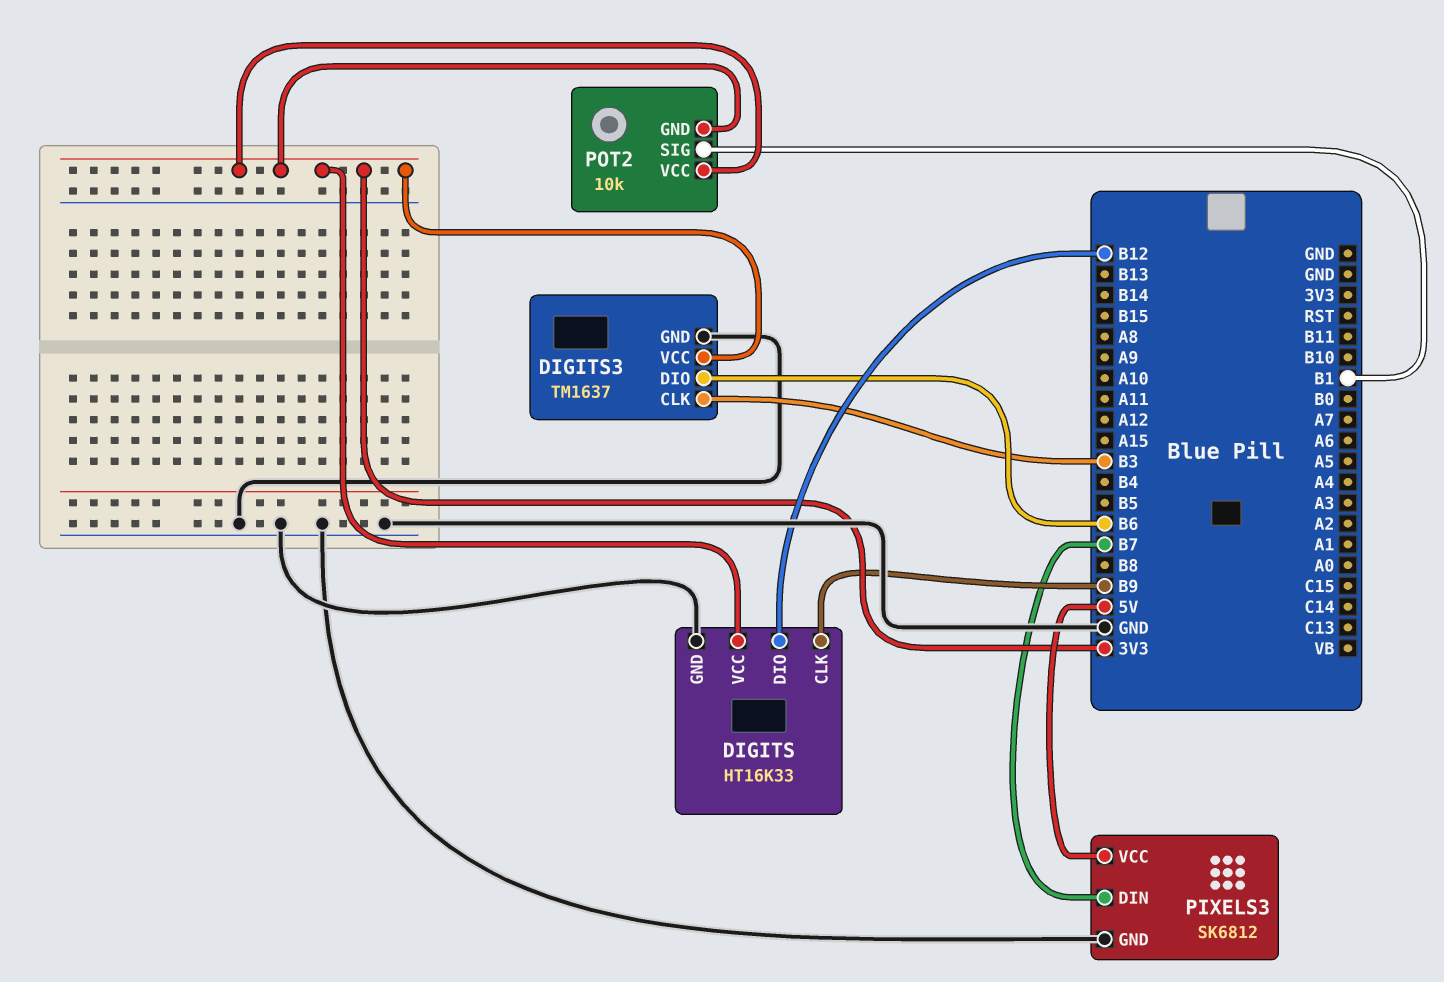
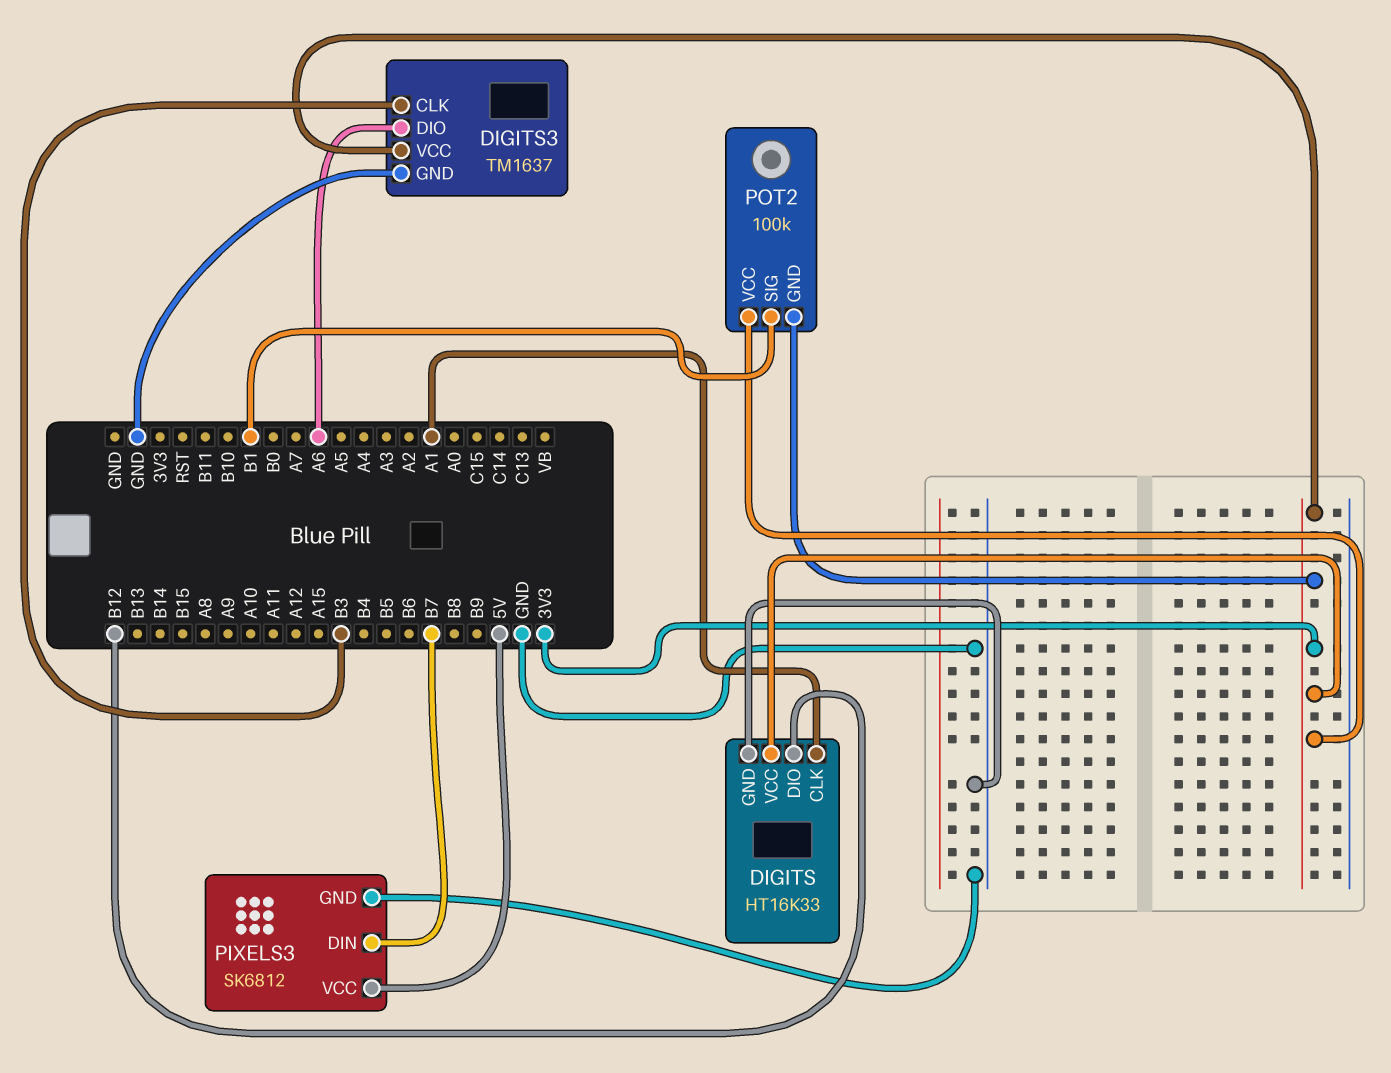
DIGITS pin CLK: B9 -> A1
DIGITS3 pin DIO: B6 -> A6
POT2: 10k -> 100k

